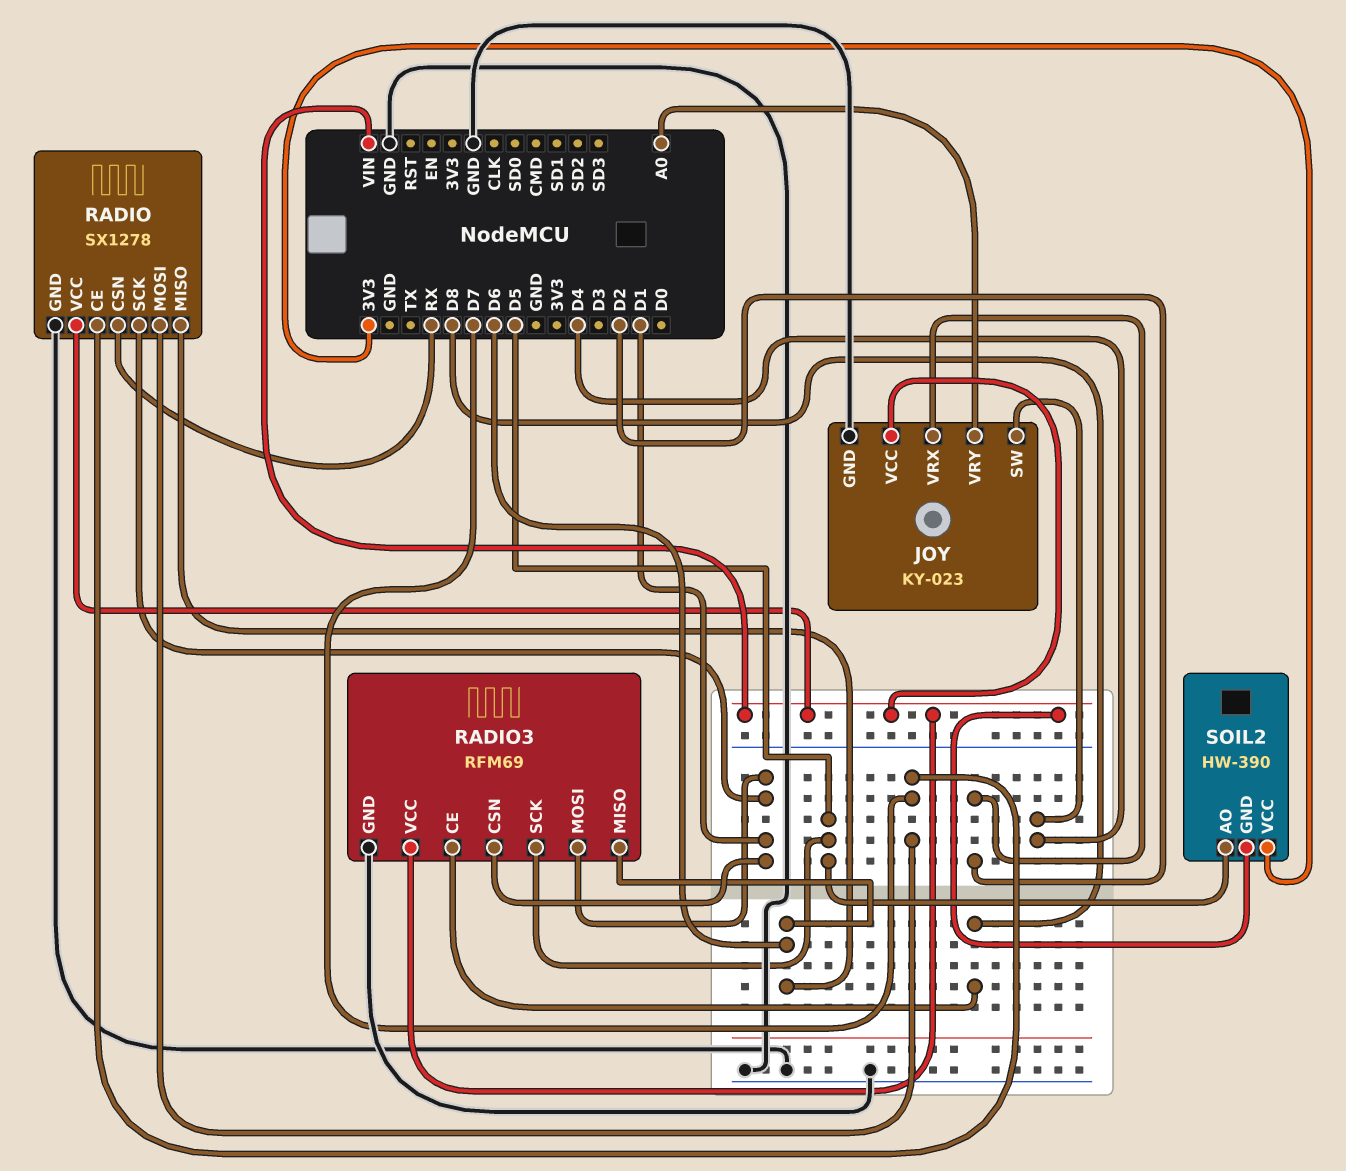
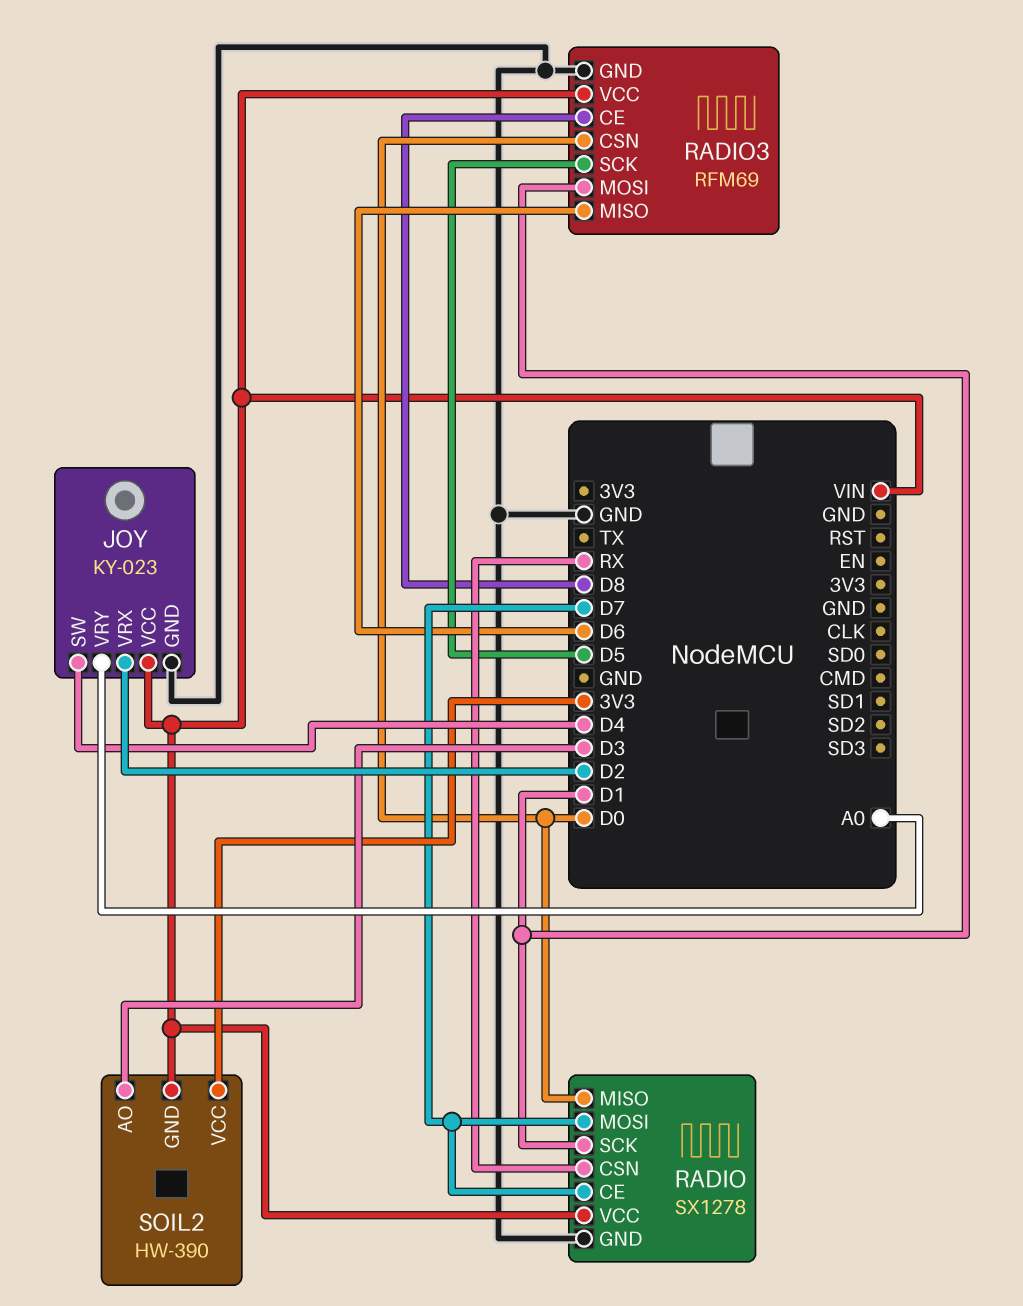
RADIO pin MISO: D6 -> D0
RADIO3 pin CSN: D1 -> D0
SOIL2 pin AO: D5 -> D3

